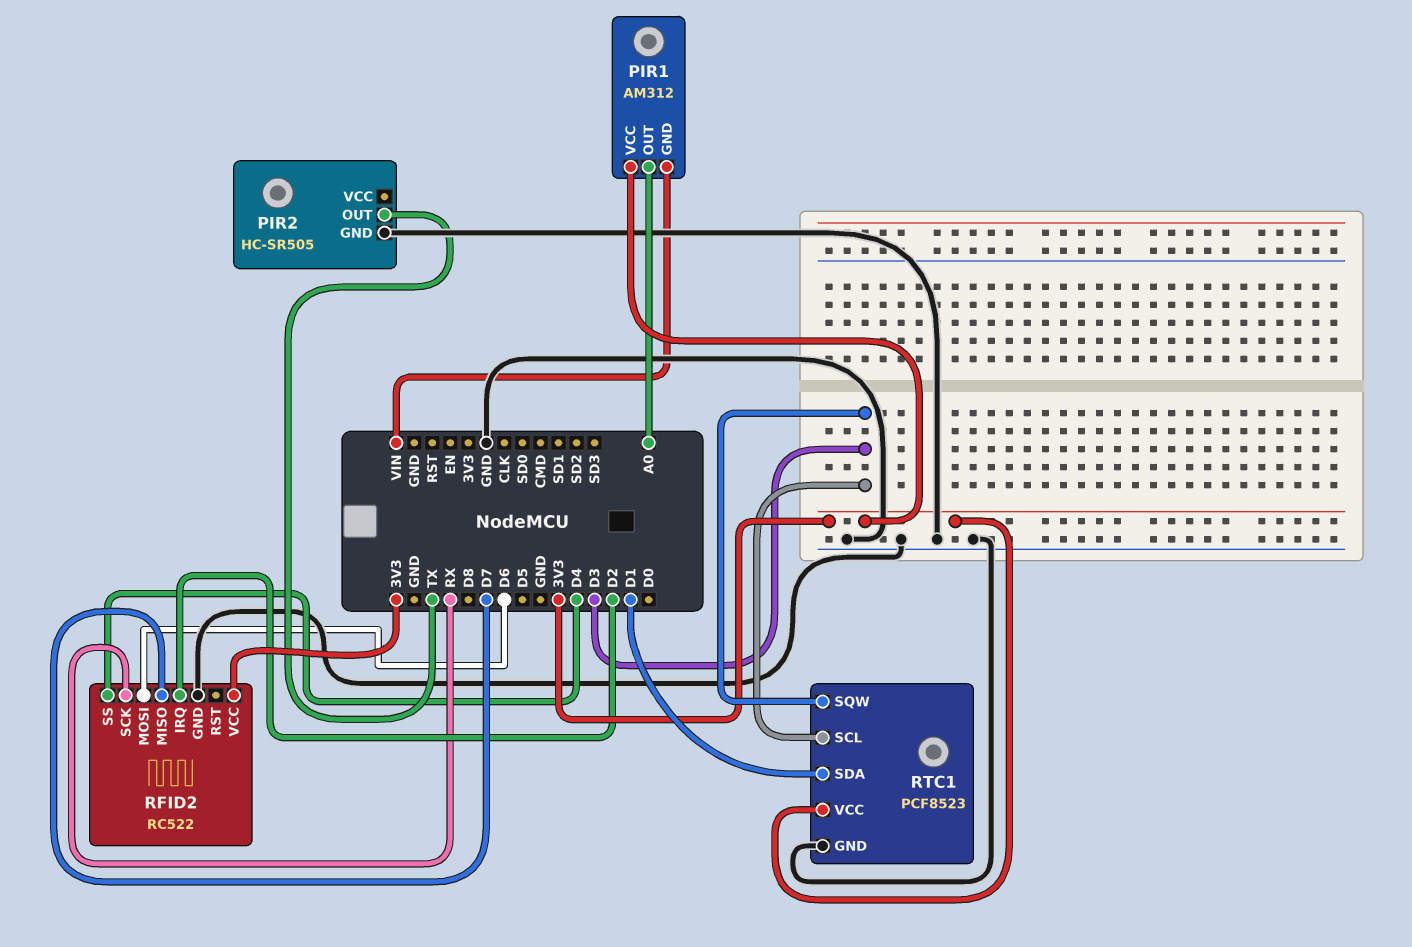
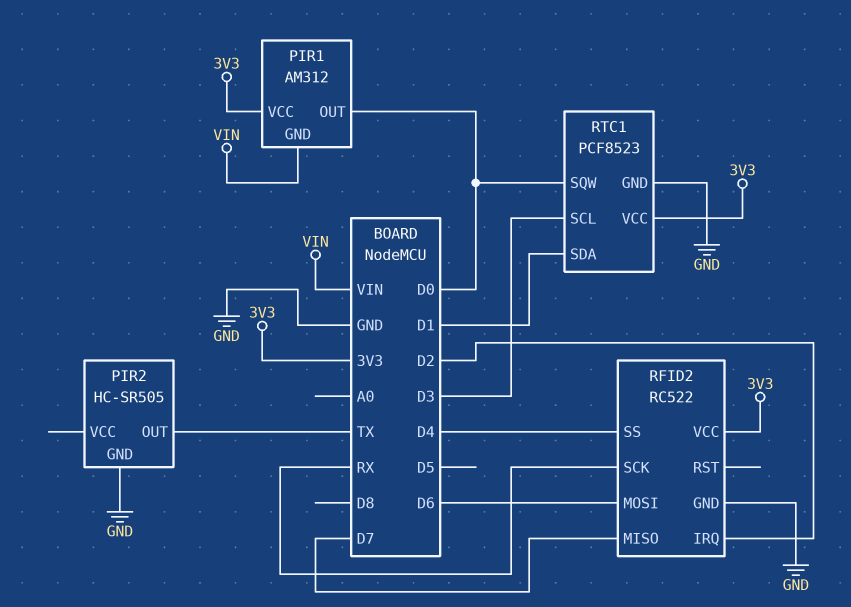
PIR1 pin OUT: A0 -> D0
RTC1 pin SQW: D3 -> D0

